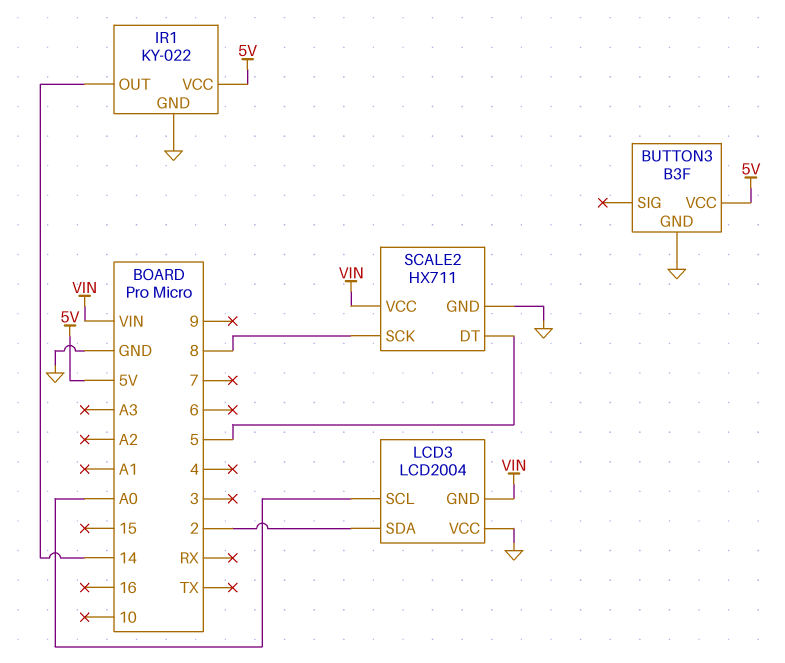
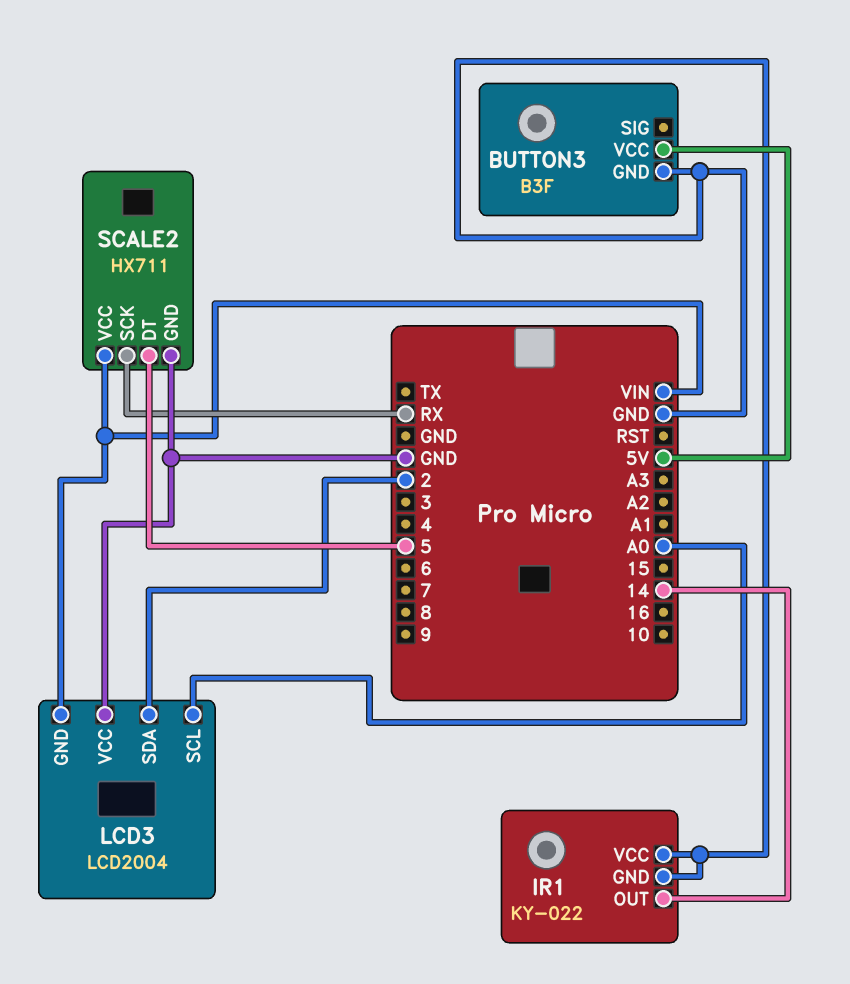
IR1 pin VCC: 5V -> GND
SCALE2 pin SCK: 8 -> RX

